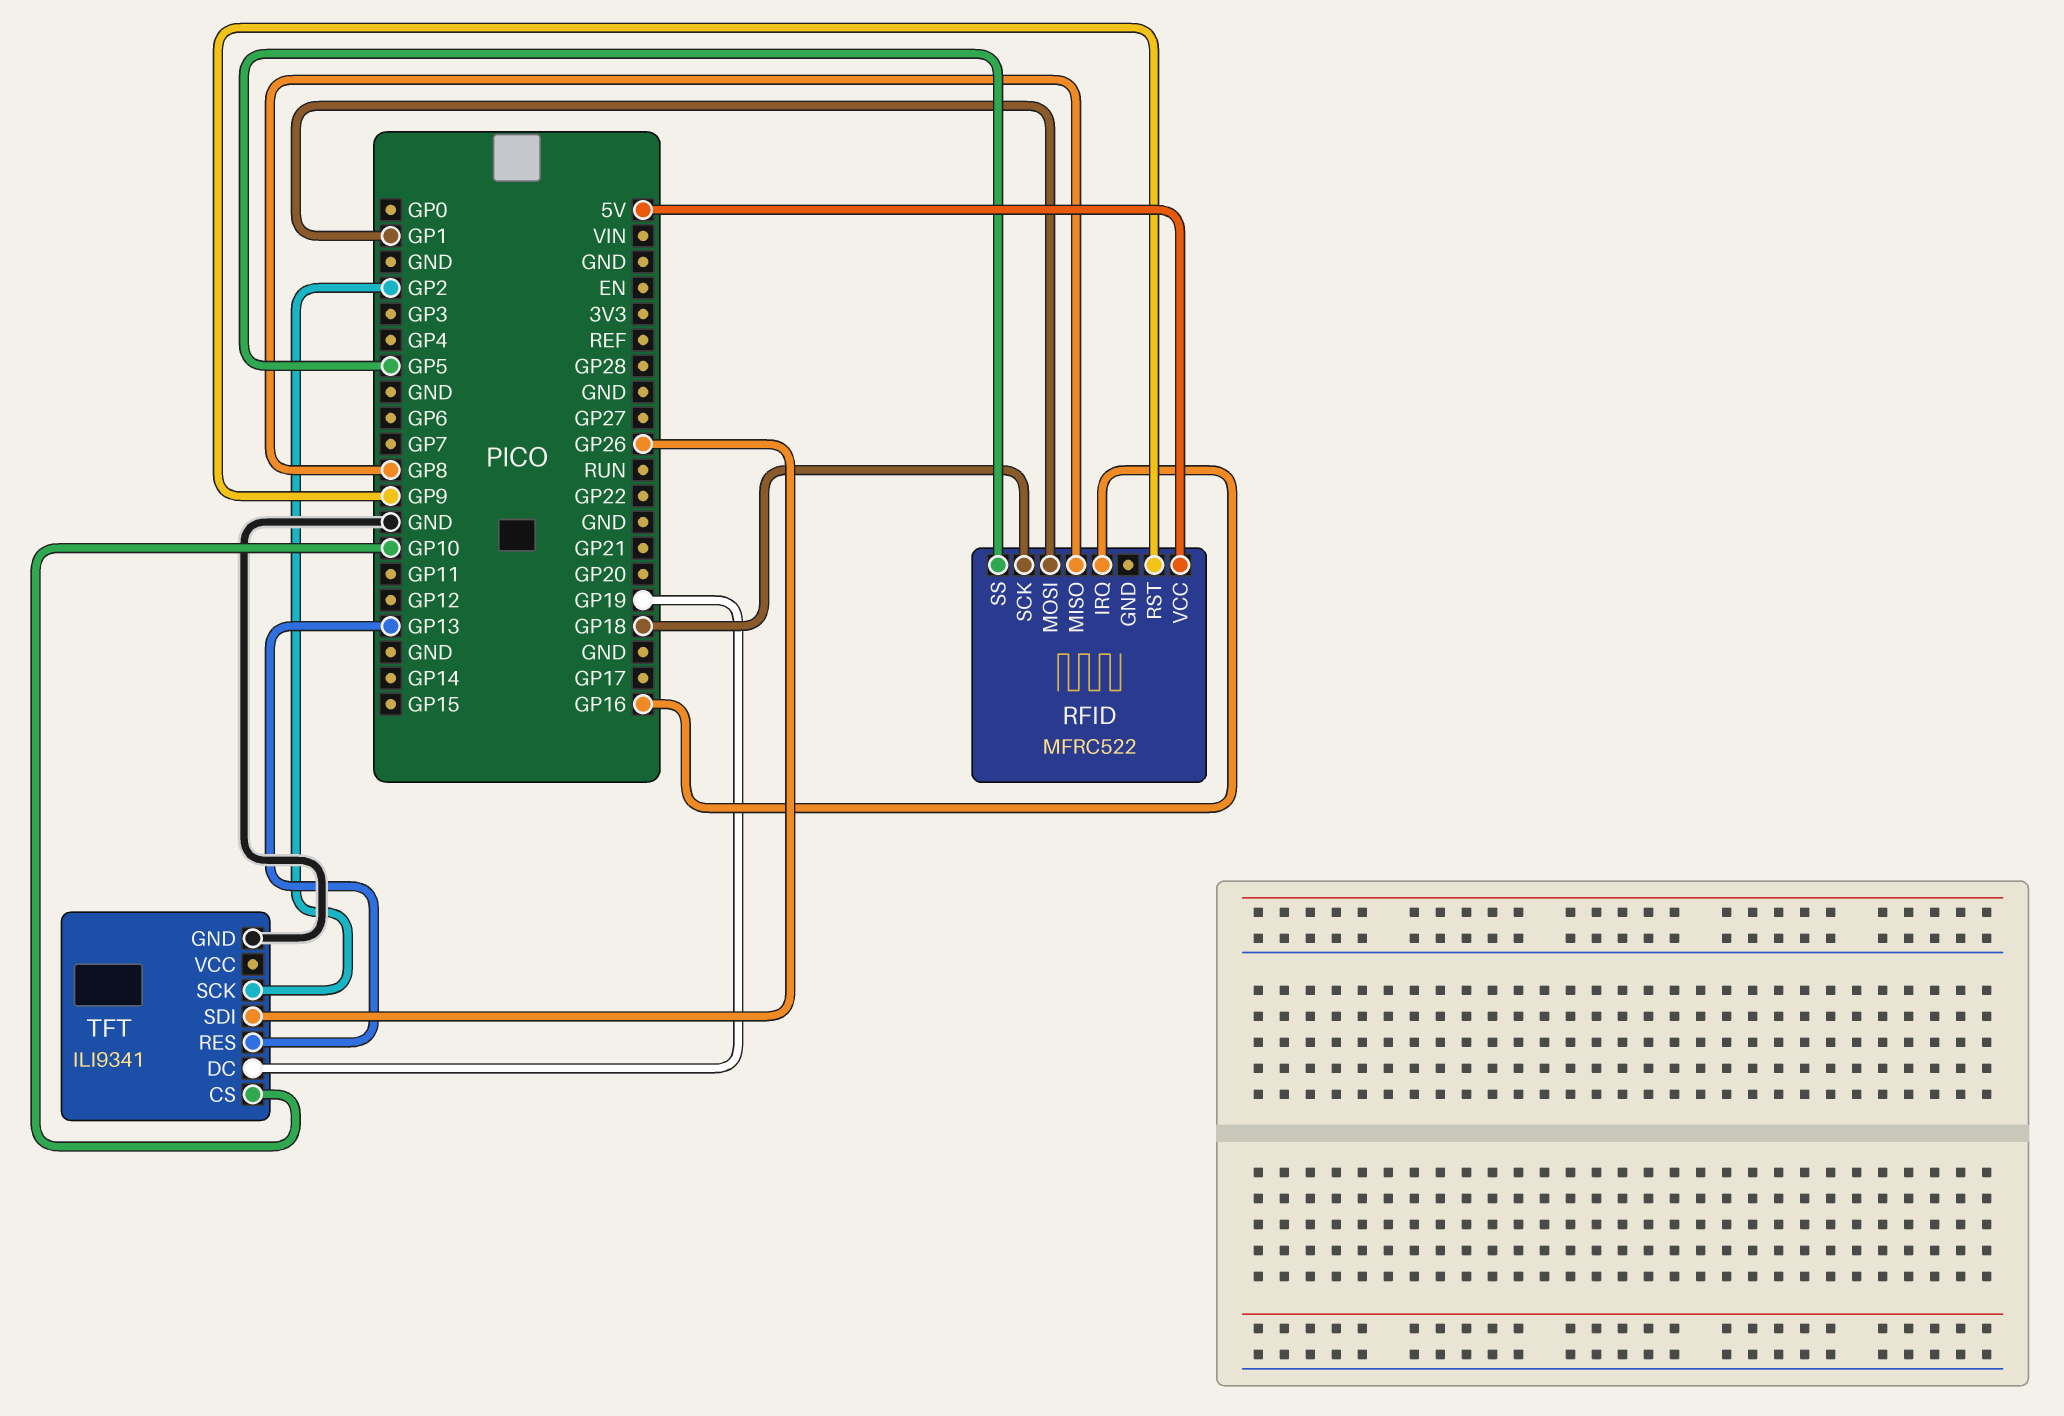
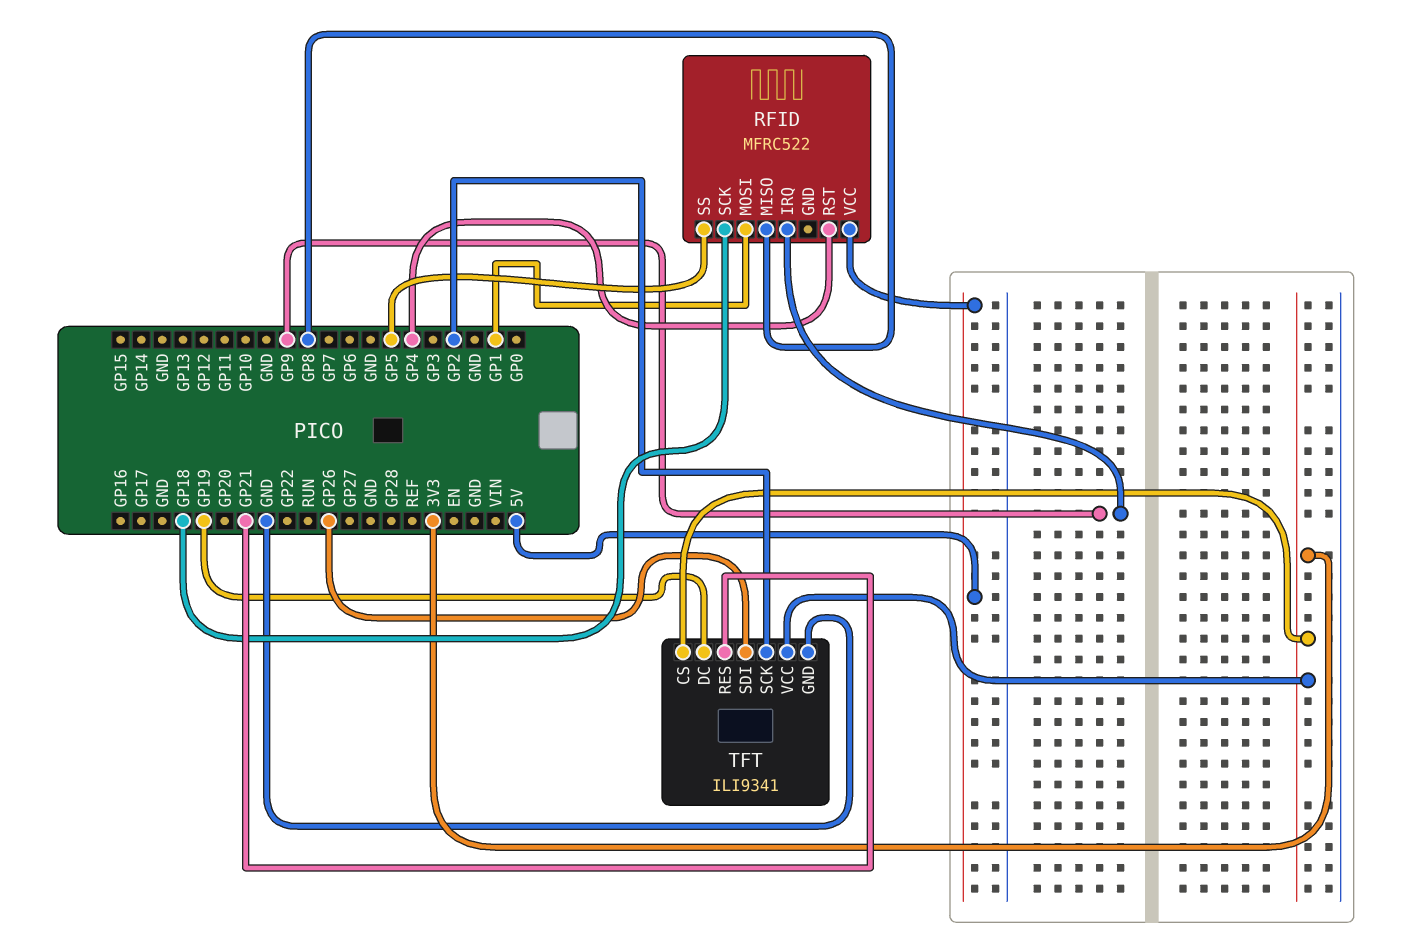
RFID pin IRQ: GP16 -> GP9
RFID pin RST: GP9 -> GP4
TFT pin CS: GP10 -> 3V3
TFT pin RES: GP13 -> GP21
TFT pin VCC: none -> 3V3

